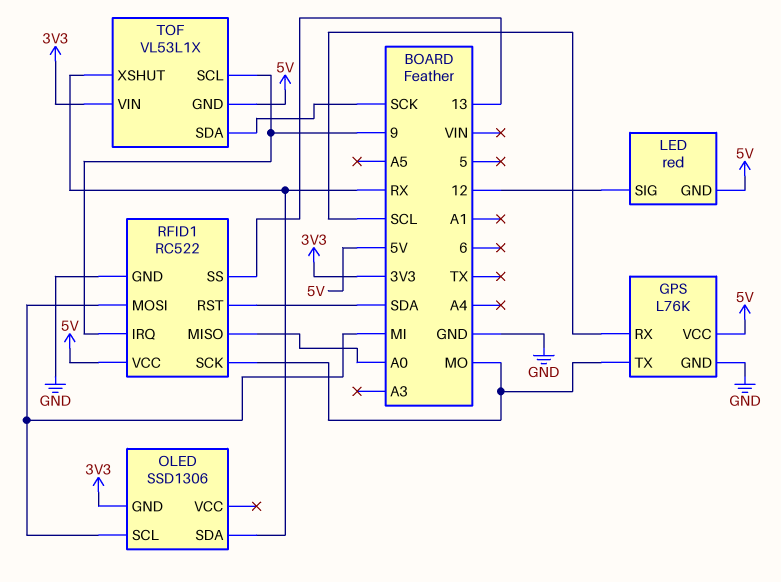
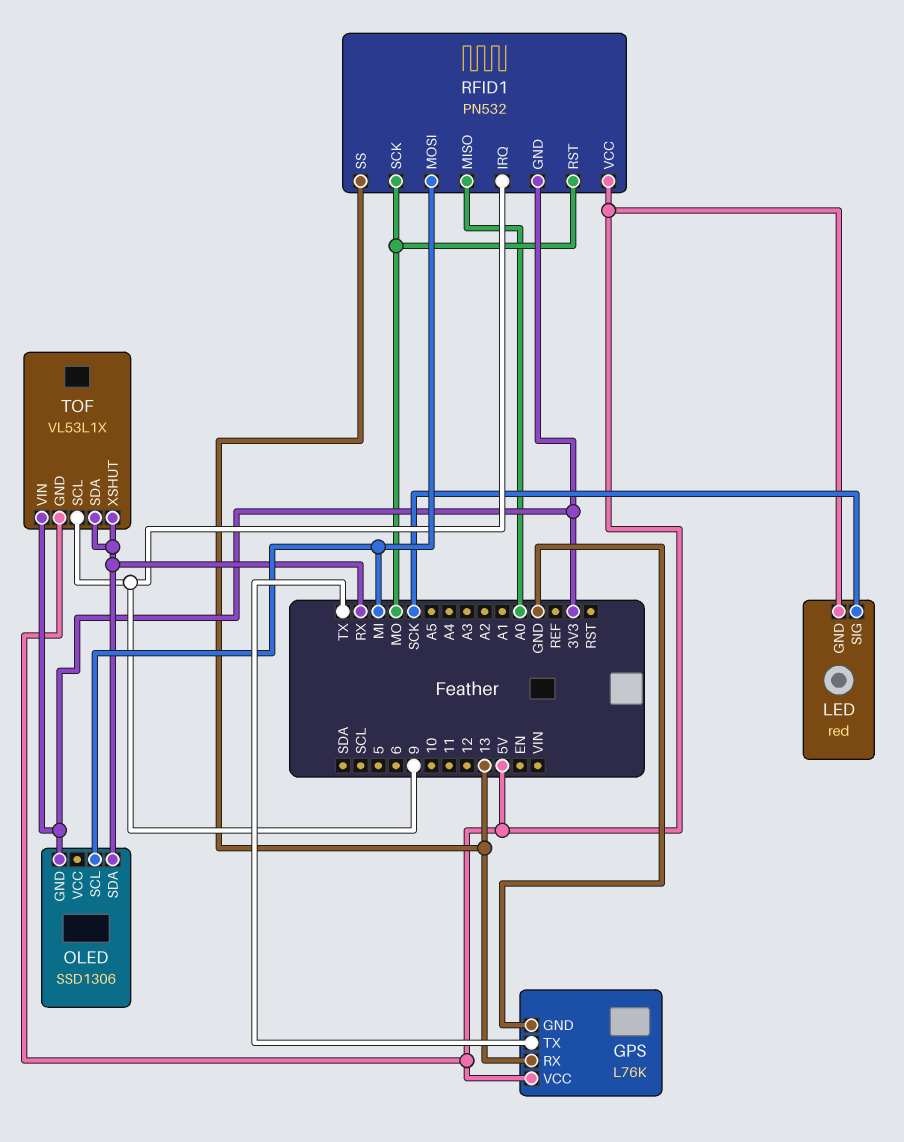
GPS pin RX: SCL -> 13
GPS pin TX: MO -> TX
LED pin SIG: 12 -> SCK
RFID1: RC522 -> PN532
RFID1 pin GND: GND -> 3V3
RFID1 pin RST: SDA -> MO
TOF pin SDA: SCK -> RX

